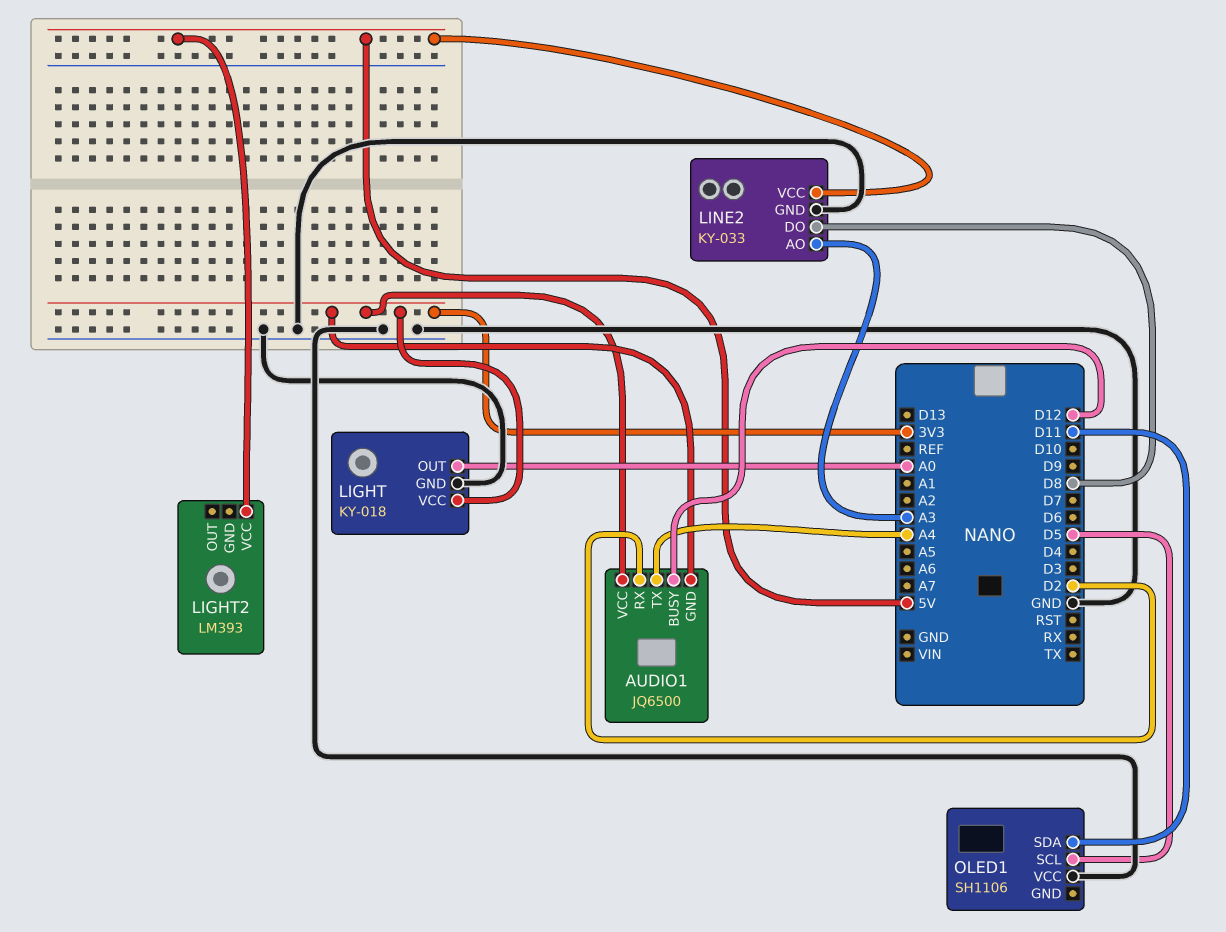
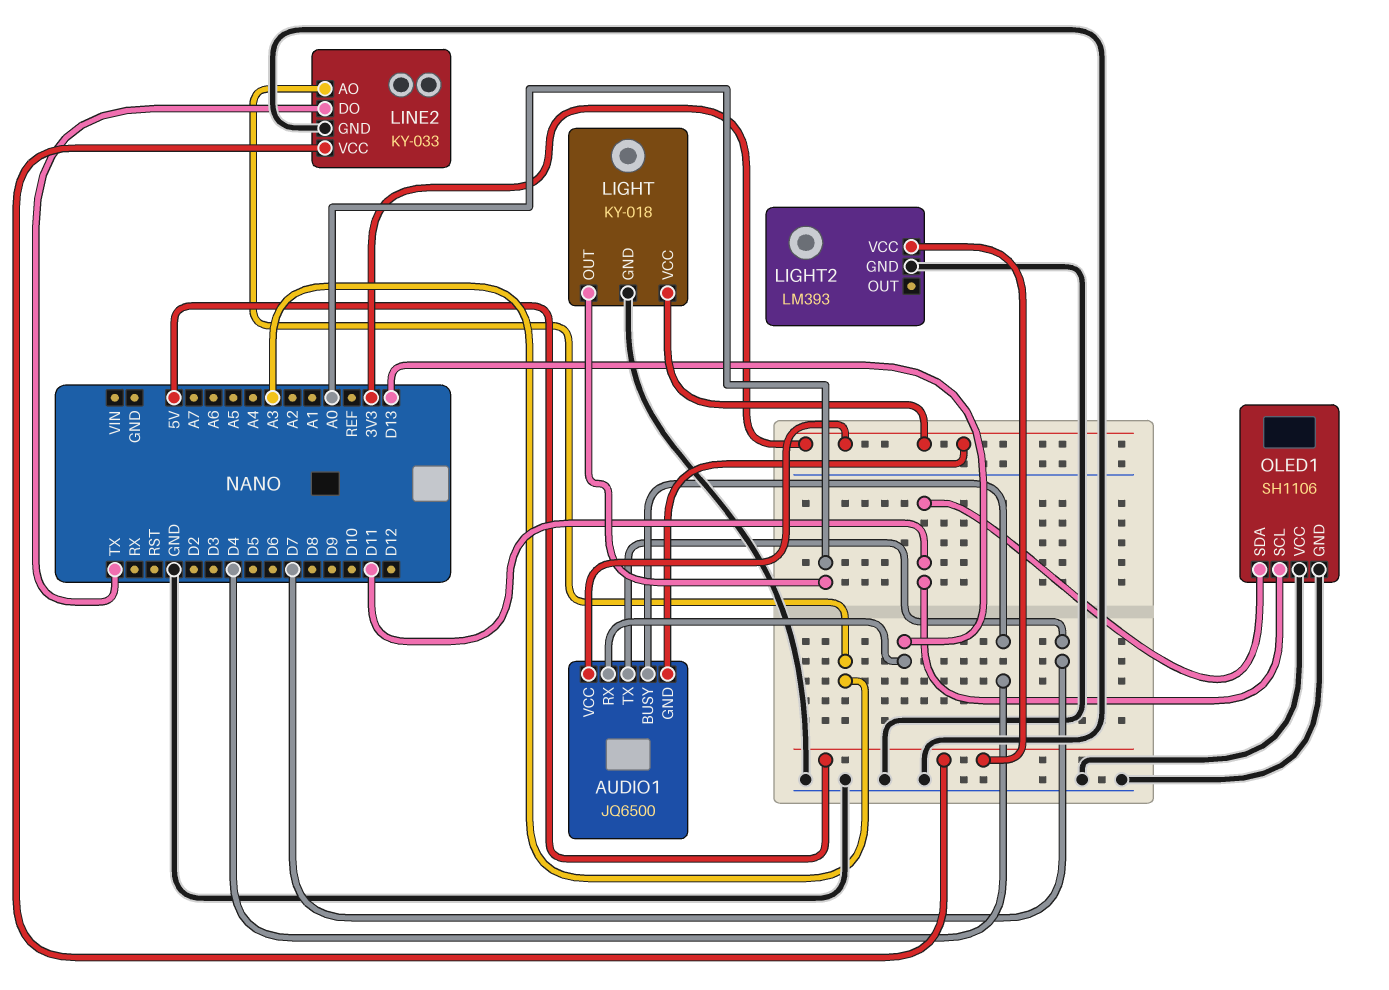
AUDIO1 pin BUSY: D12 -> D4
AUDIO1 pin RX: D2 -> D13
AUDIO1 pin TX: A4 -> D7
LIGHT2 pin GND: none -> GND
LINE2 pin DO: D8 -> TX
OLED1 pin GND: none -> GND
OLED1 pin SCL: D5 -> D11

